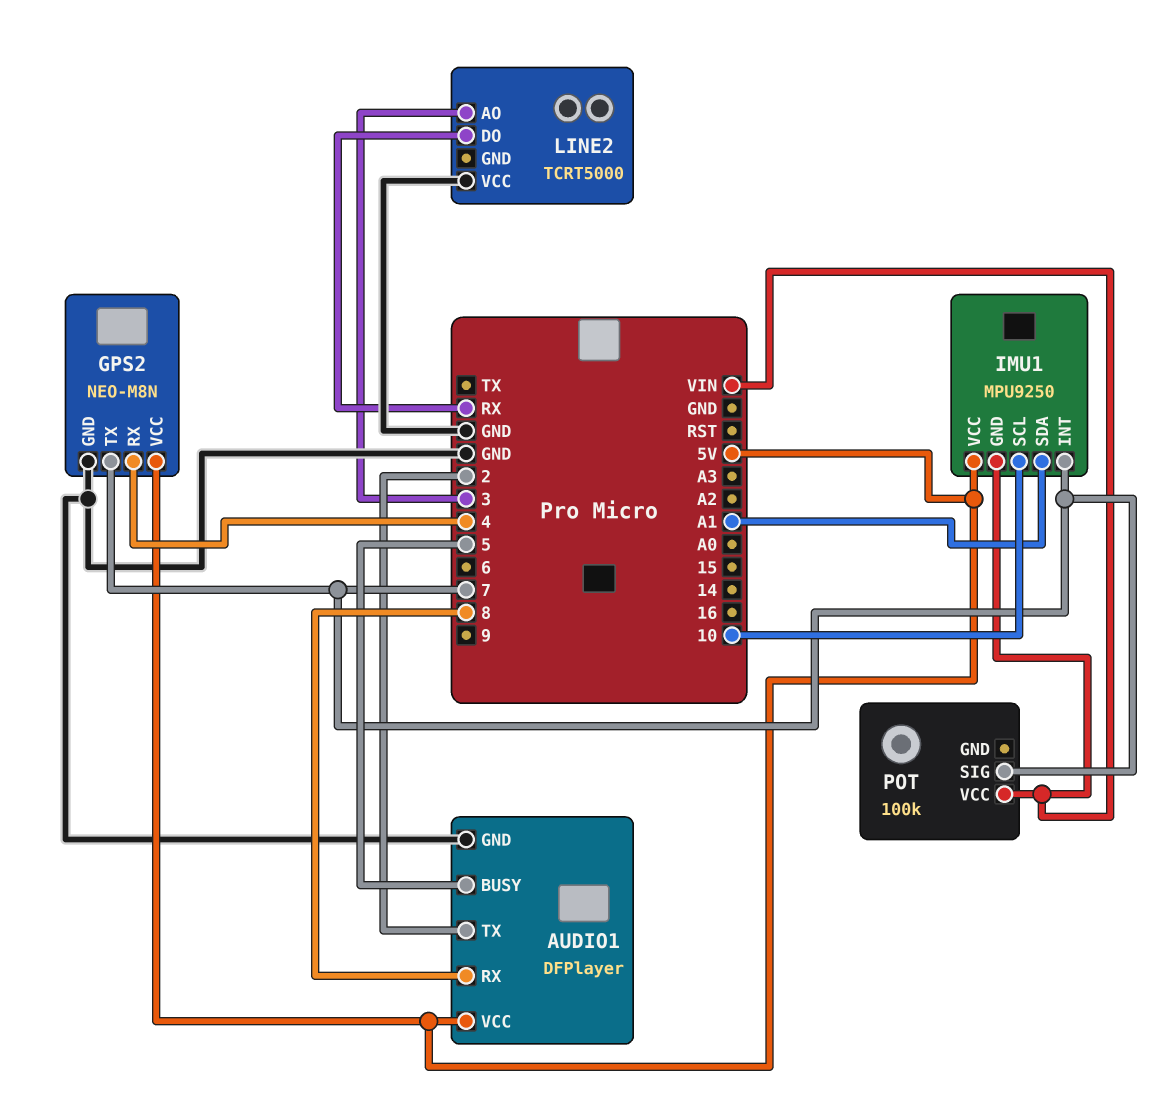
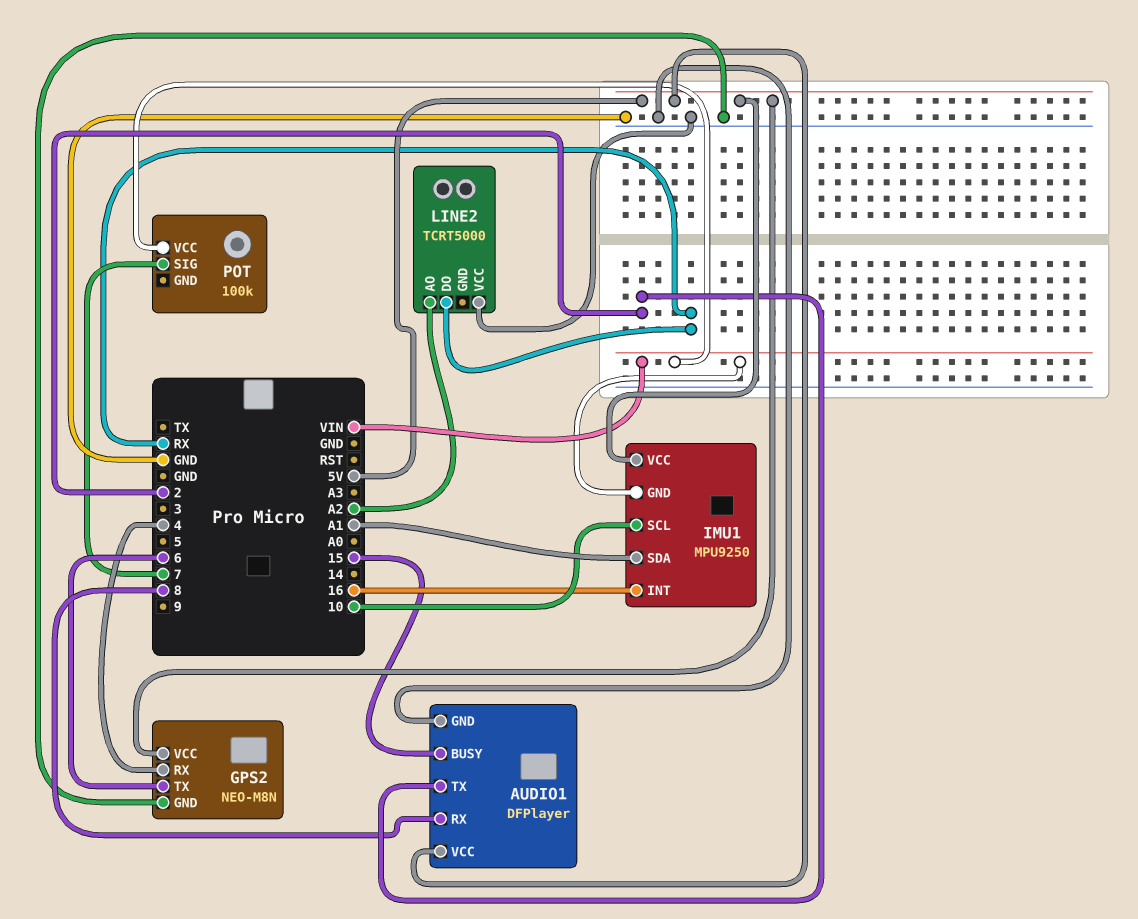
AUDIO1 pin BUSY: 5 -> 15
GPS2 pin TX: 7 -> 6
IMU1 pin INT: 7 -> 16
LINE2 pin AO: 3 -> A2

